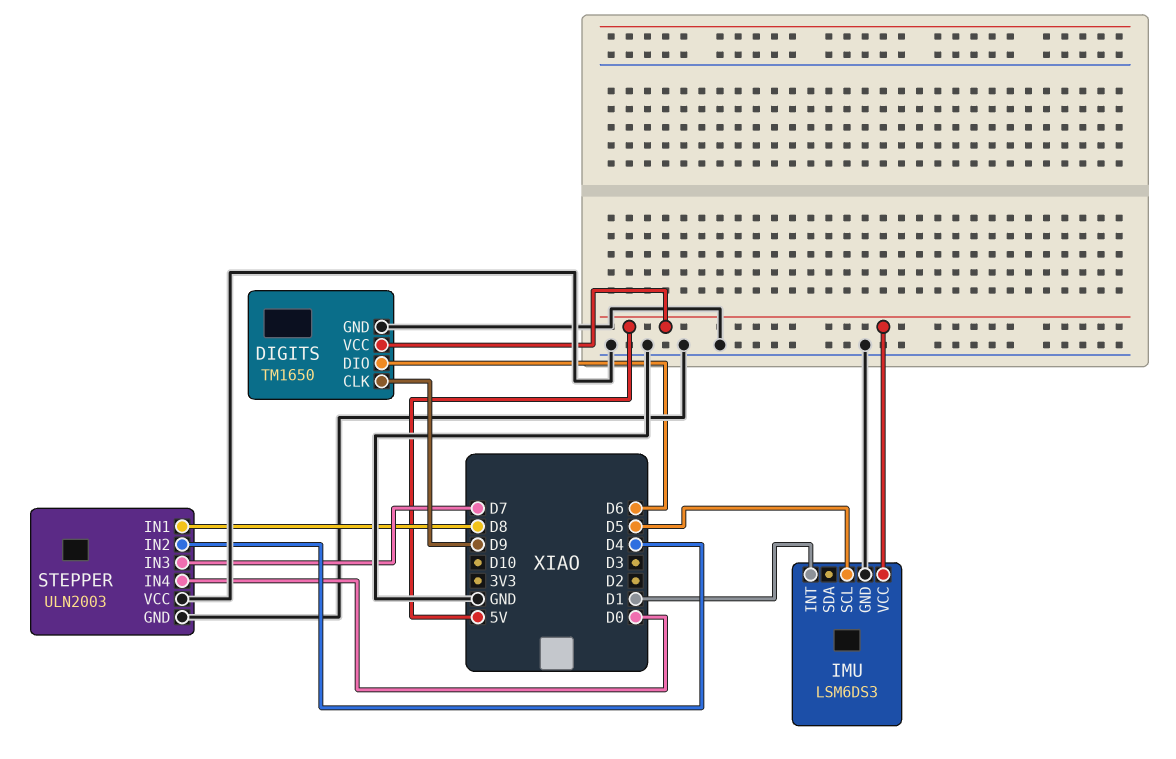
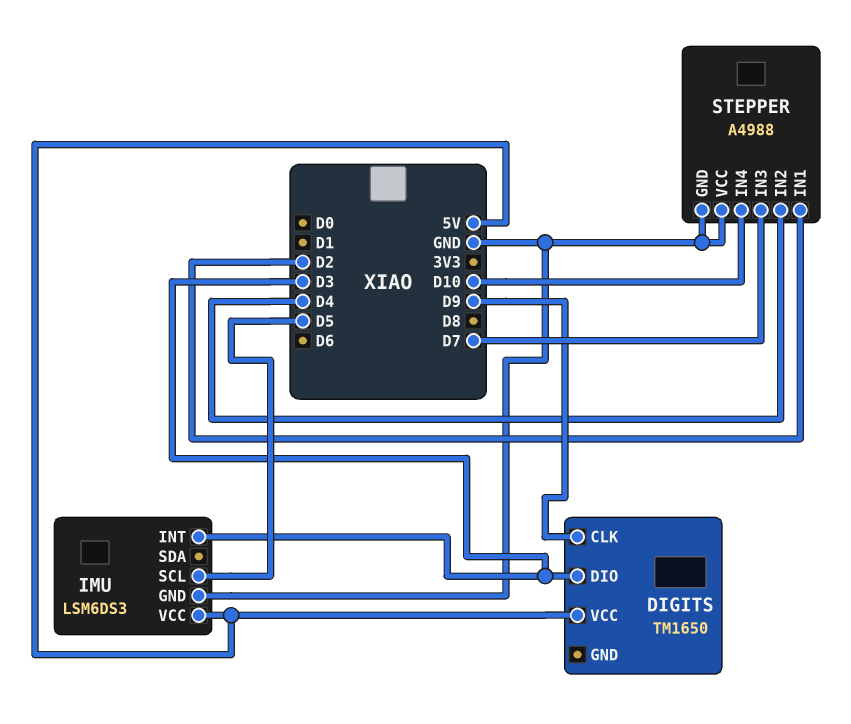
DIGITS pin DIO: D6 -> D3
DIGITS pin GND: GND -> none
IMU pin INT: D1 -> D3
STEPPER: ULN2003 -> A4988
STEPPER pin IN1: D8 -> D2
STEPPER pin IN4: D0 -> D10

